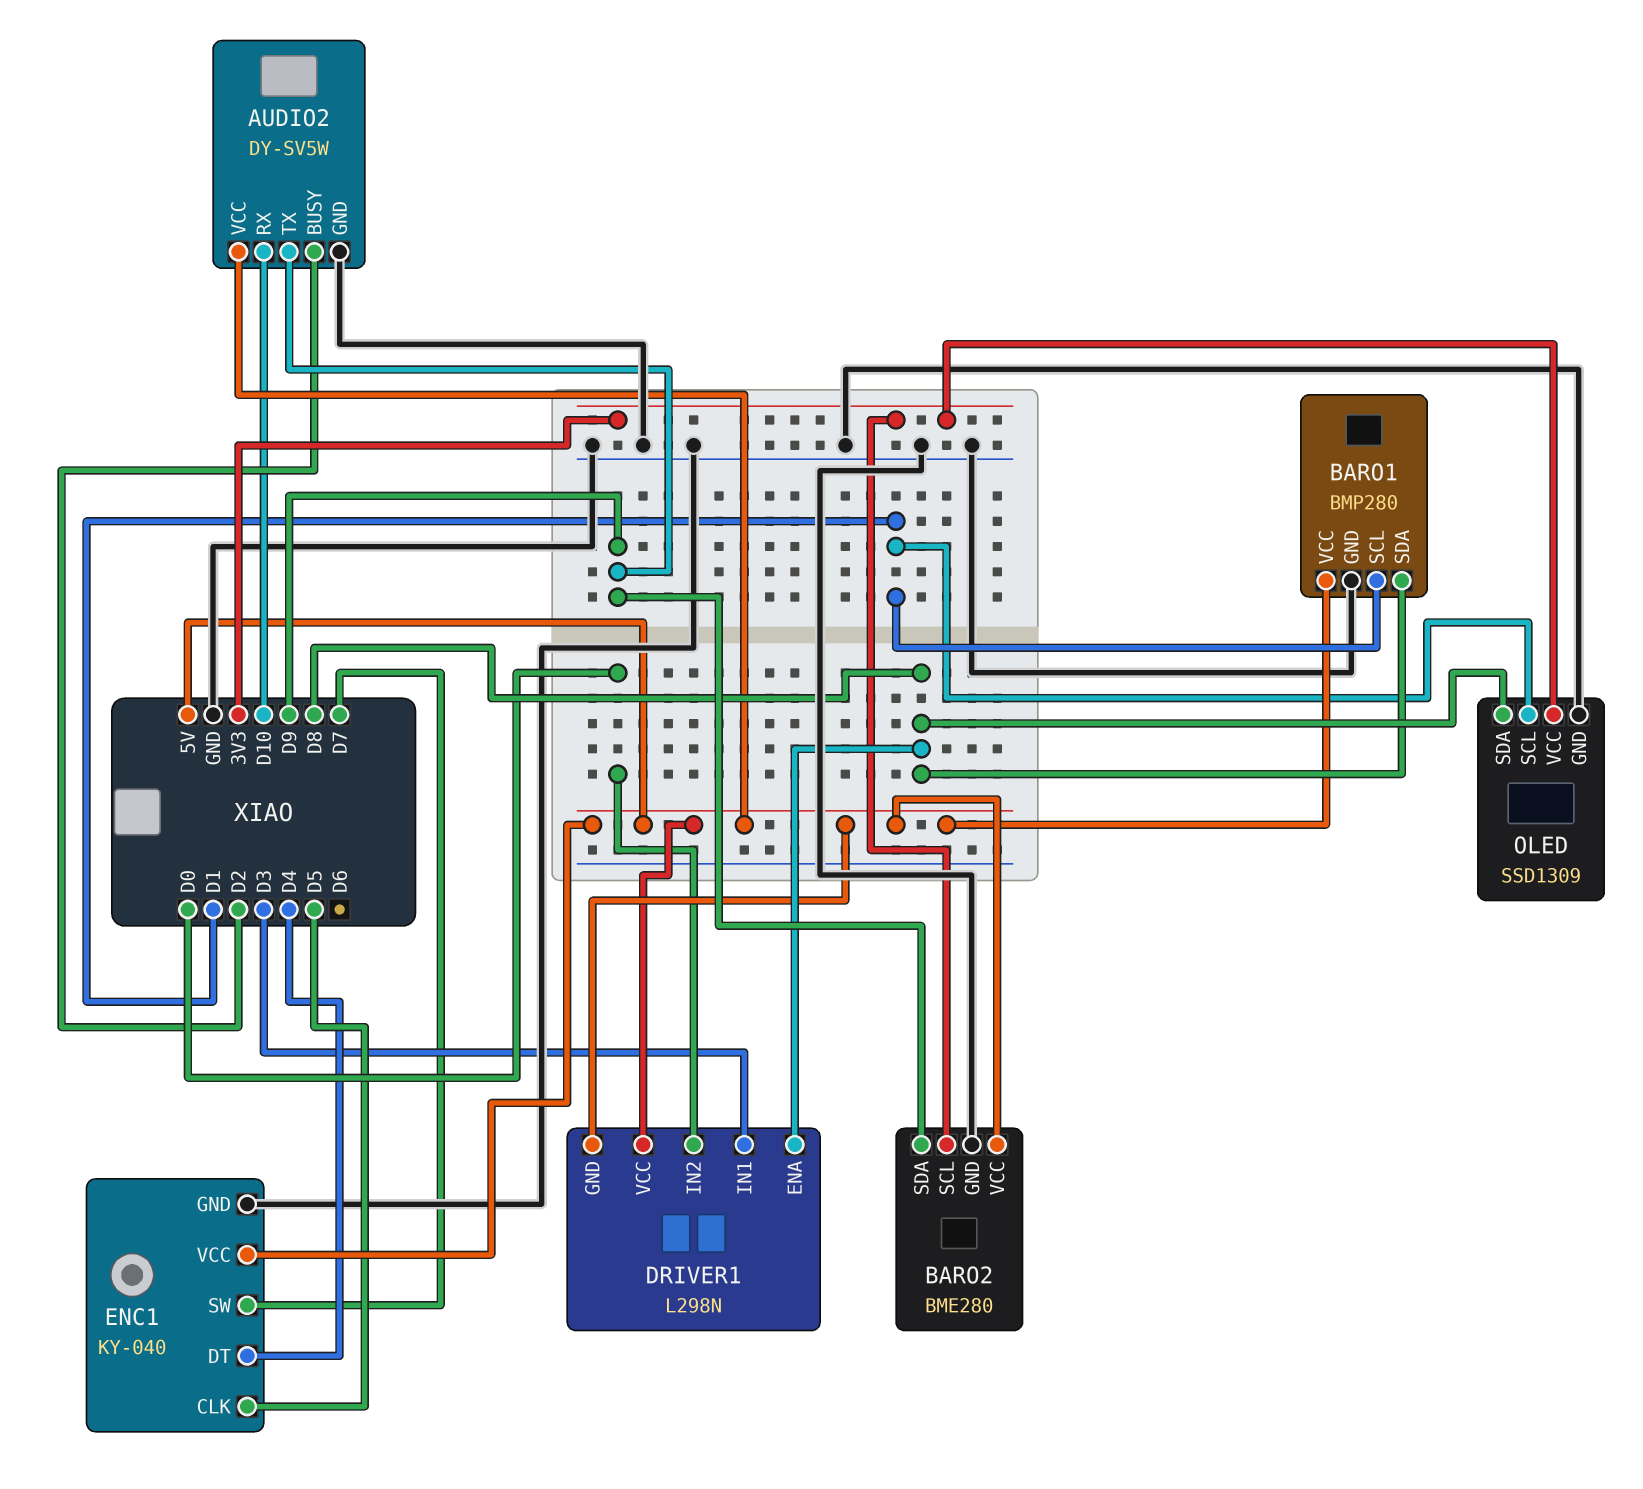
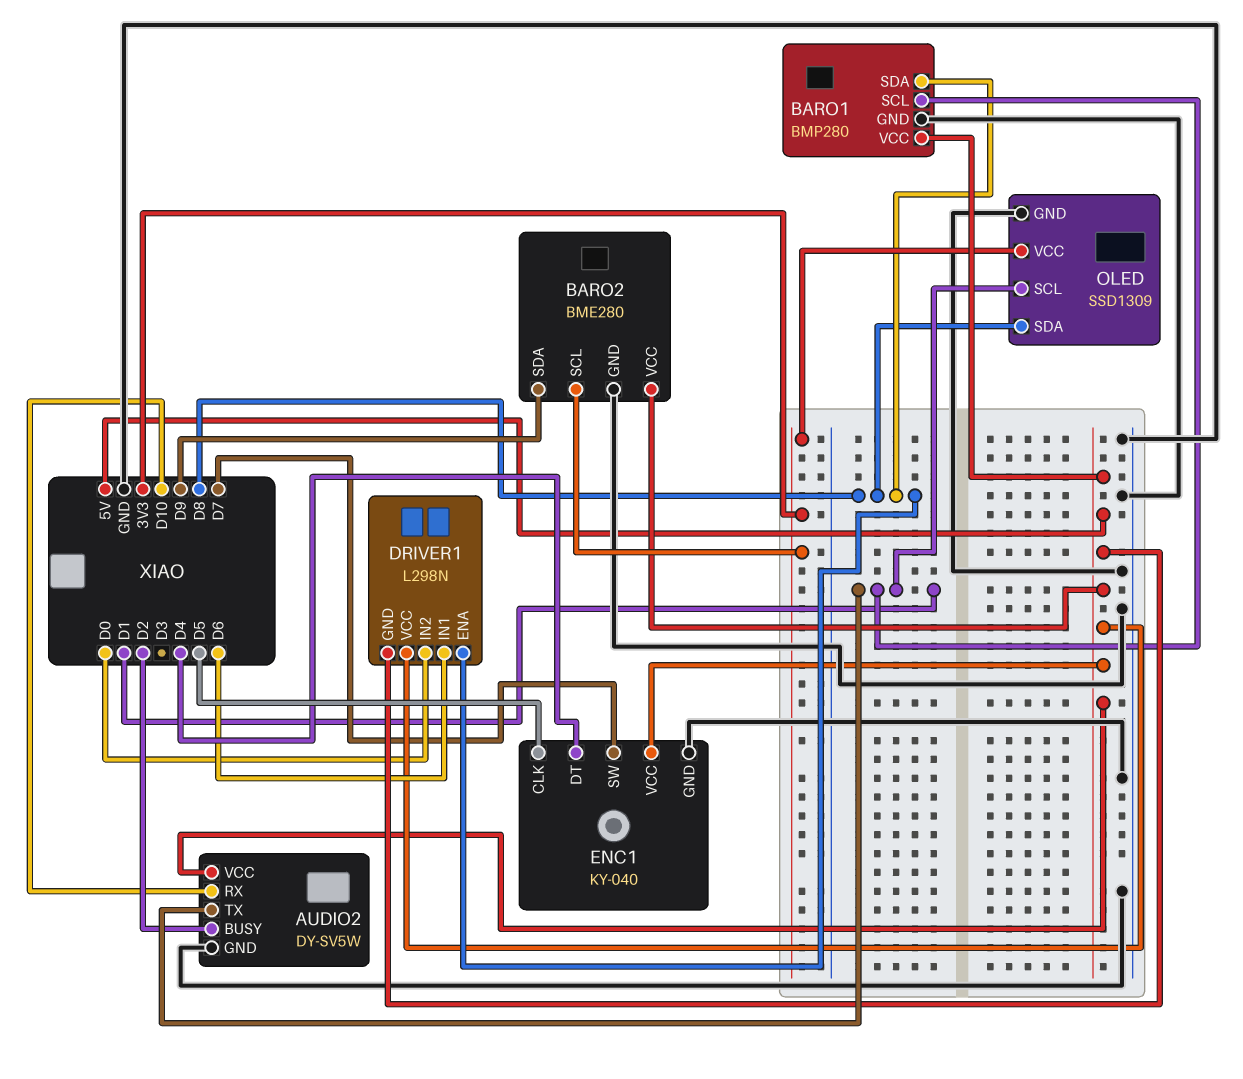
AUDIO2 pin TX: D9 -> D1
DRIVER1 pin IN1: D3 -> D6

